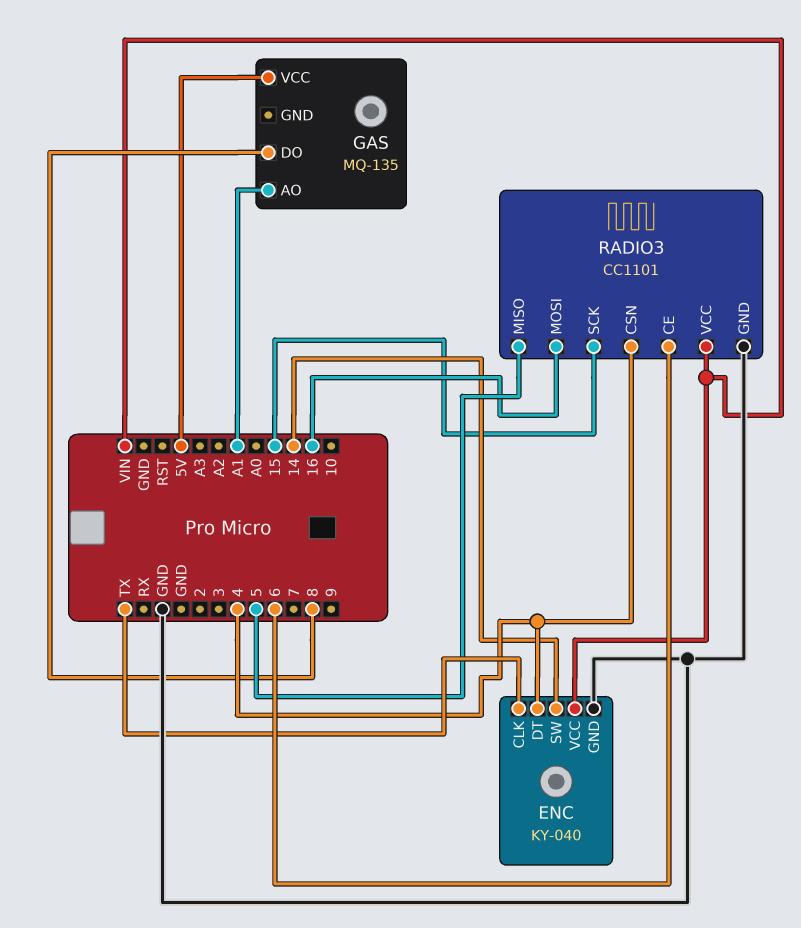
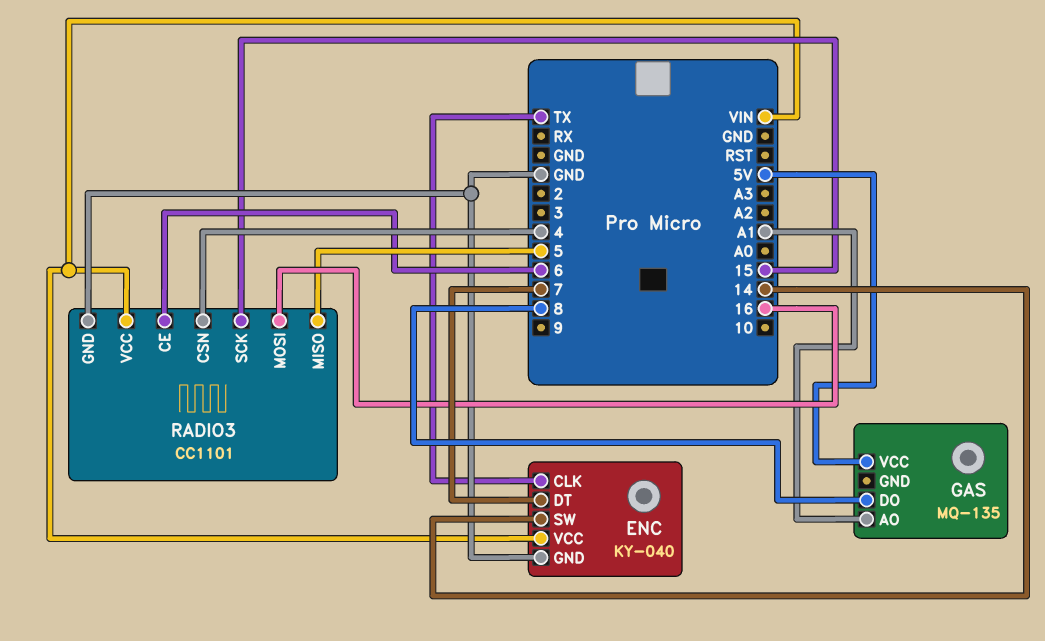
ENC pin DT: 4 -> 7

